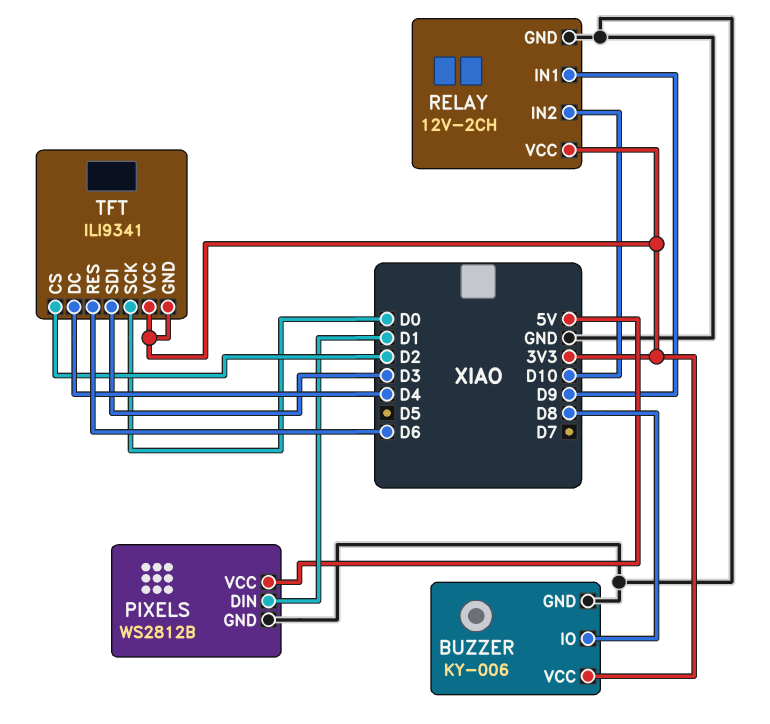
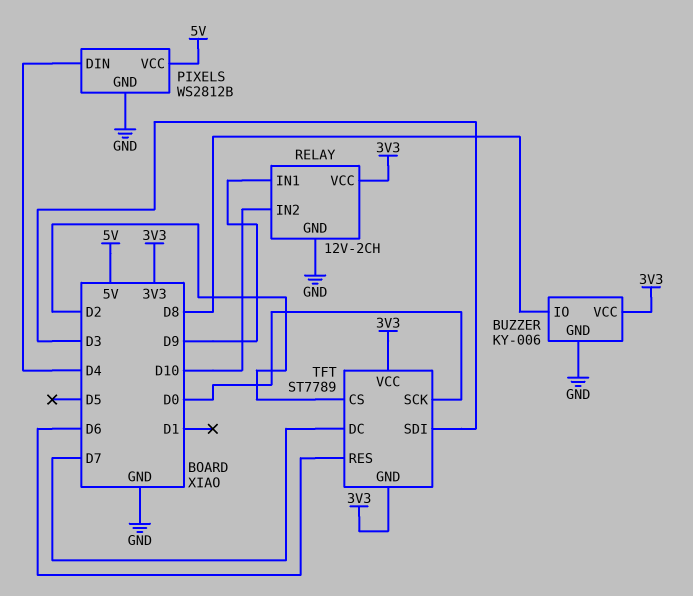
PIXELS pin DIN: D1 -> D4
TFT: ILI9341 -> ST7789
TFT pin DC: D4 -> D7

